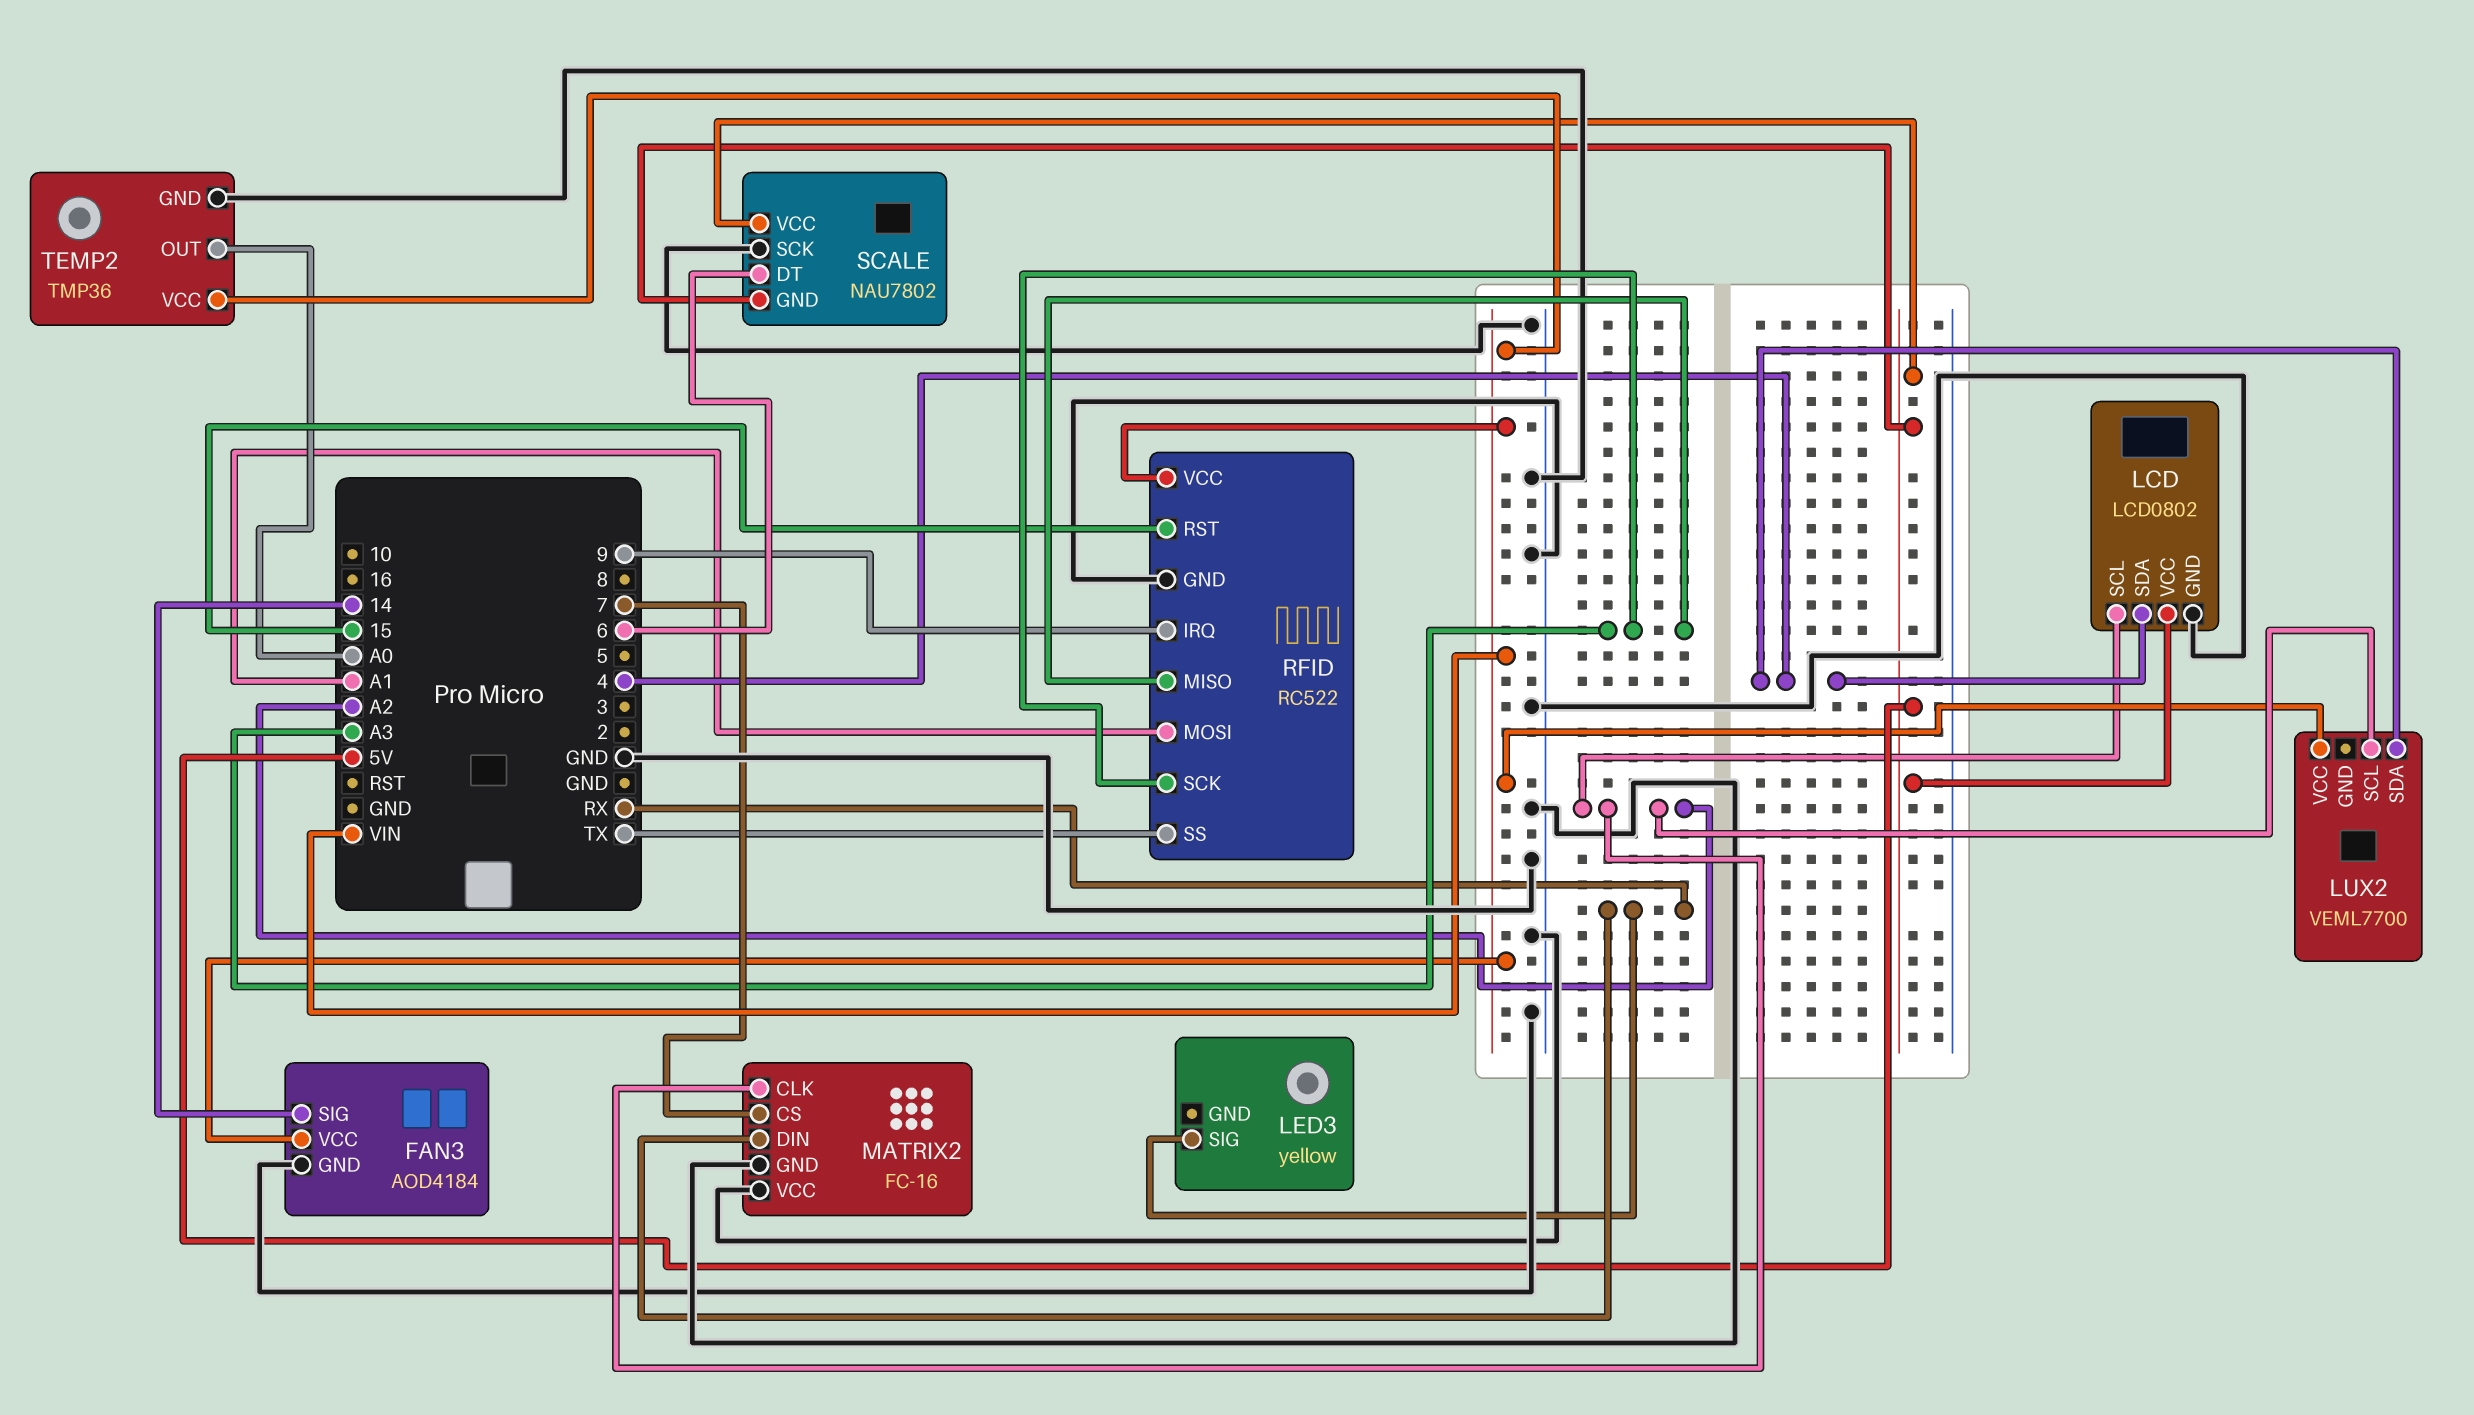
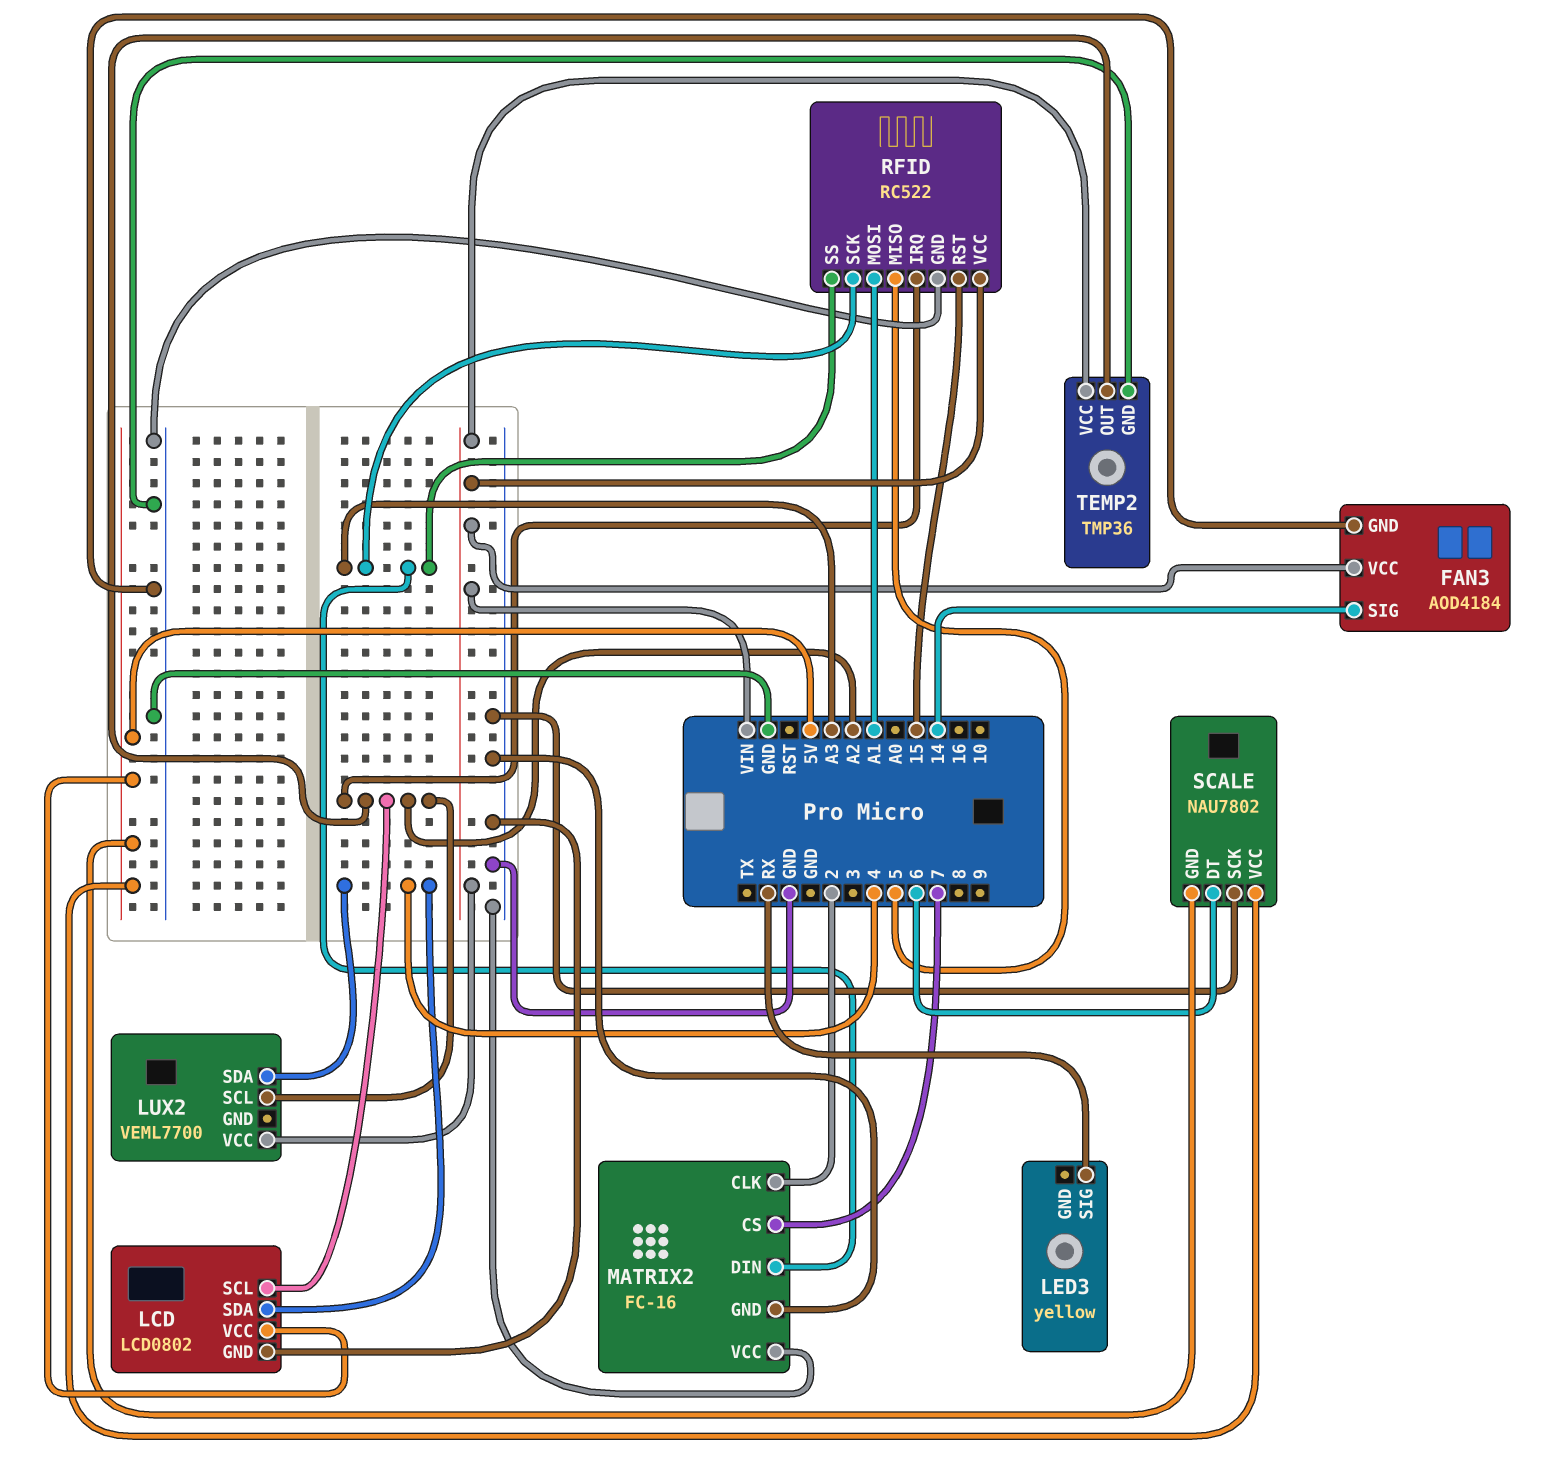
MATRIX2 pin CLK: A2 -> 2
MATRIX2 pin DIN: RX -> A3
RFID pin IRQ: 9 -> A2
RFID pin MISO: A3 -> 5
RFID pin SS: TX -> A3
TEMP2 pin OUT: A0 -> A2

